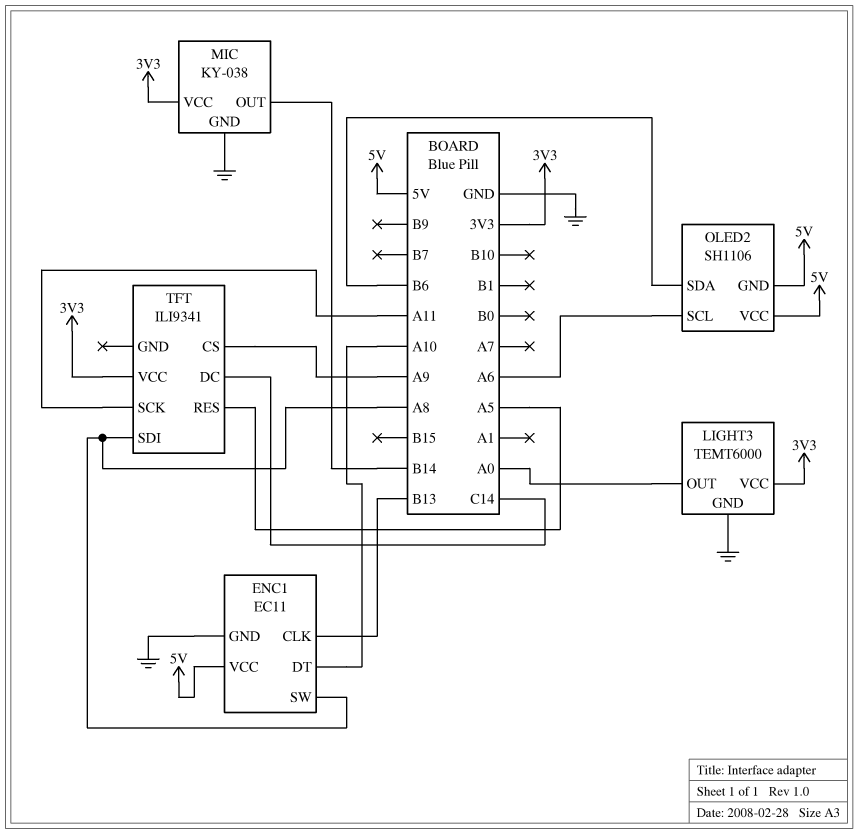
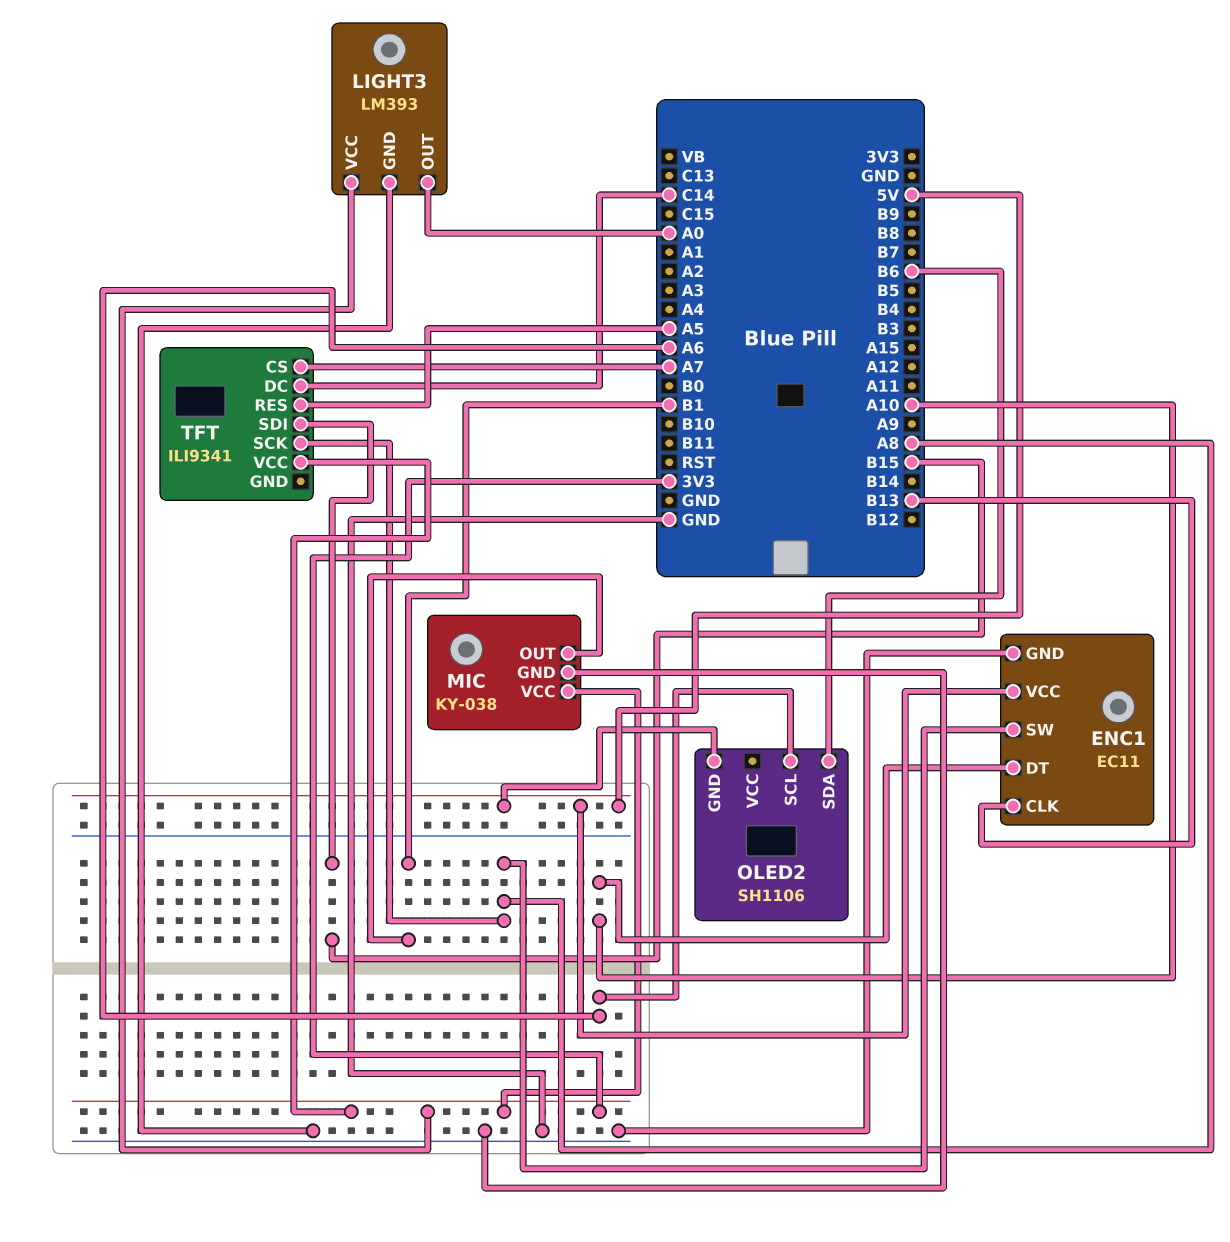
LIGHT3: TEMT6000 -> LM393
MIC pin OUT: B14 -> B1
OLED2 pin VCC: 5V -> none
TFT pin CS: A9 -> A7
TFT pin SCK: A11 -> A8
TFT pin SDI: A8 -> B15

